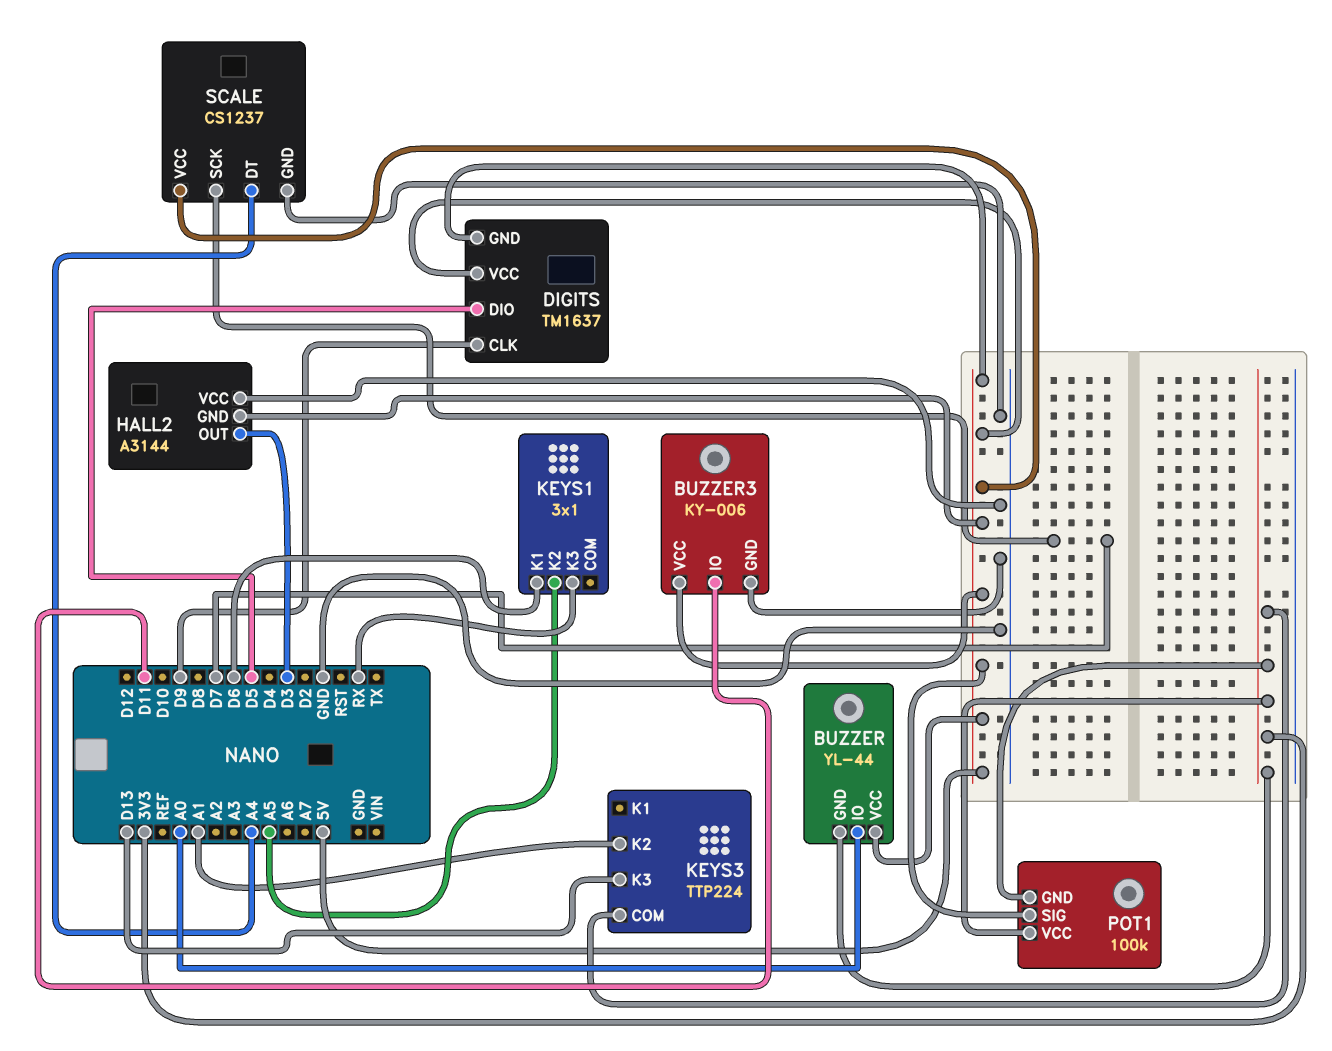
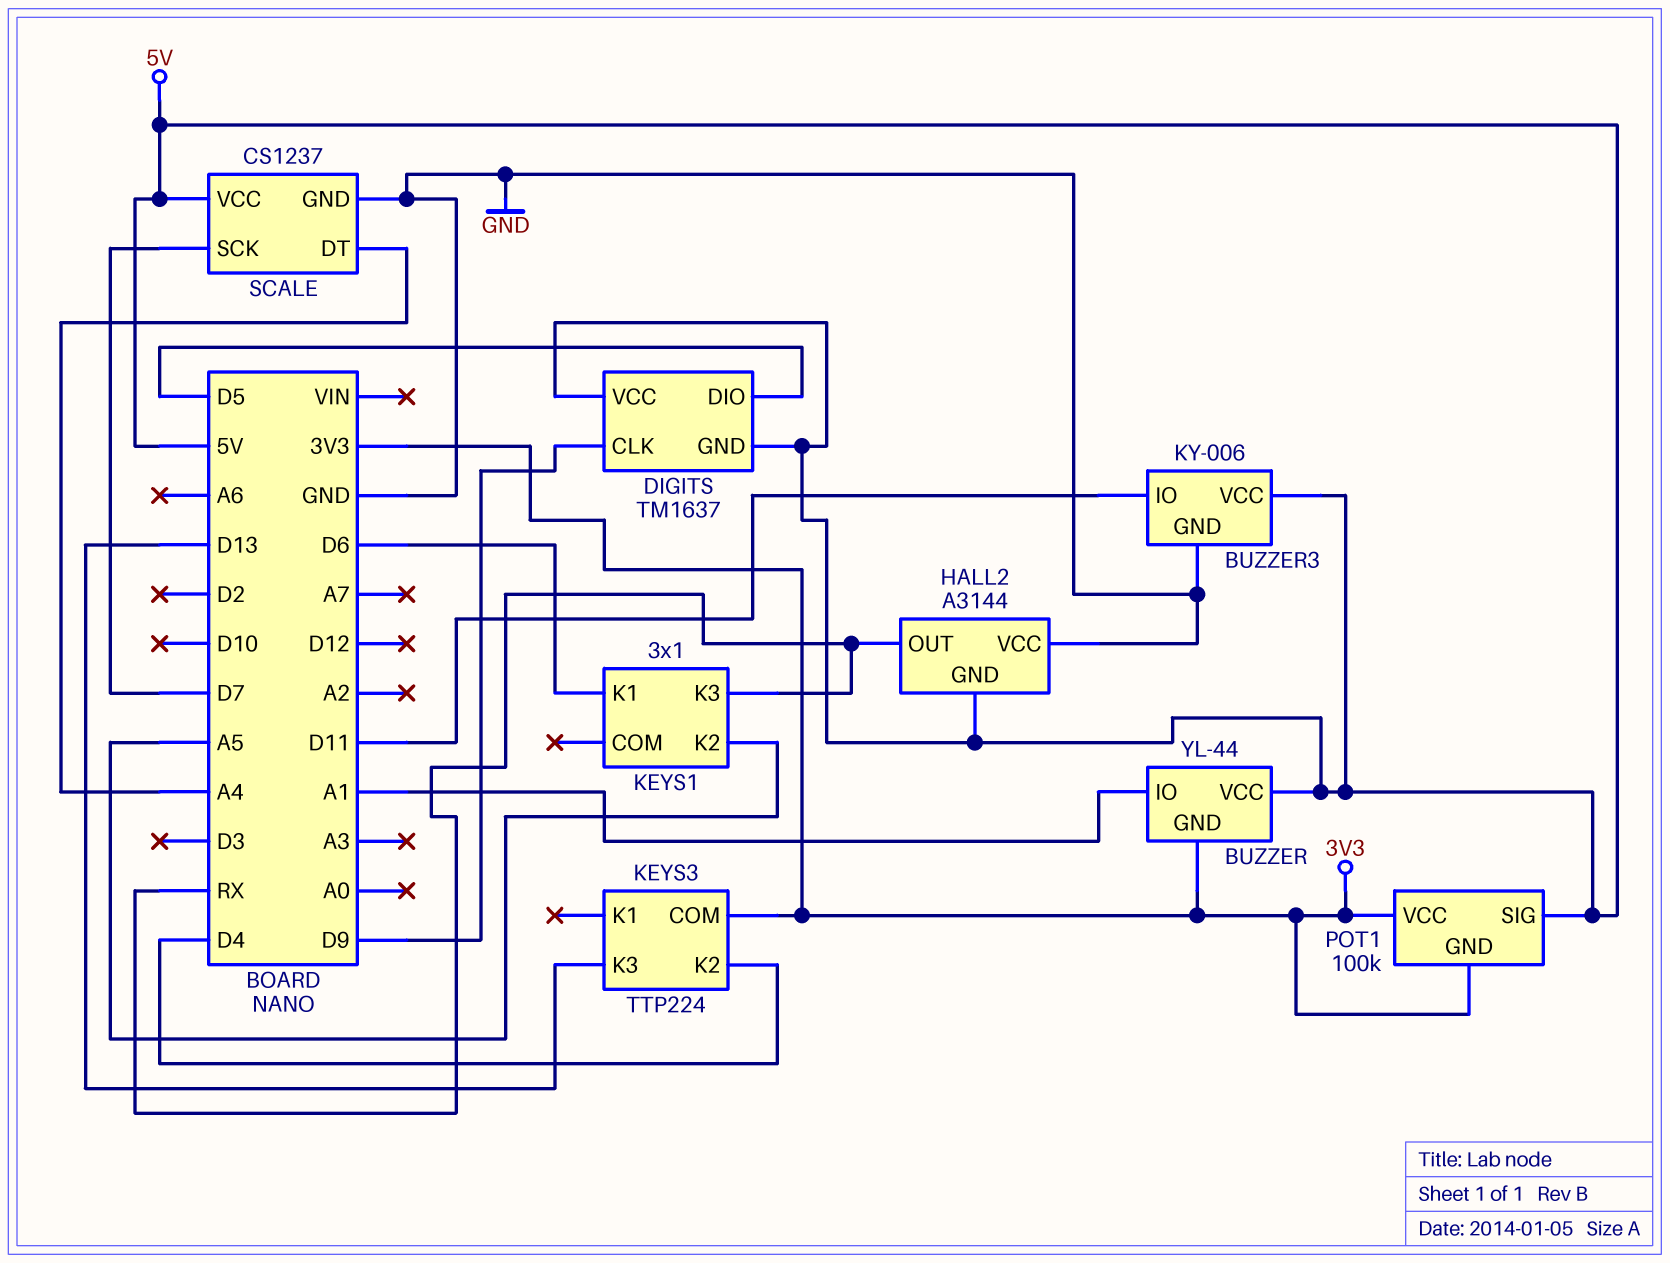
BUZZER pin IO: A0 -> A1
HALL2 pin OUT: D3 -> RX
KEYS3 pin K2: A1 -> D4

